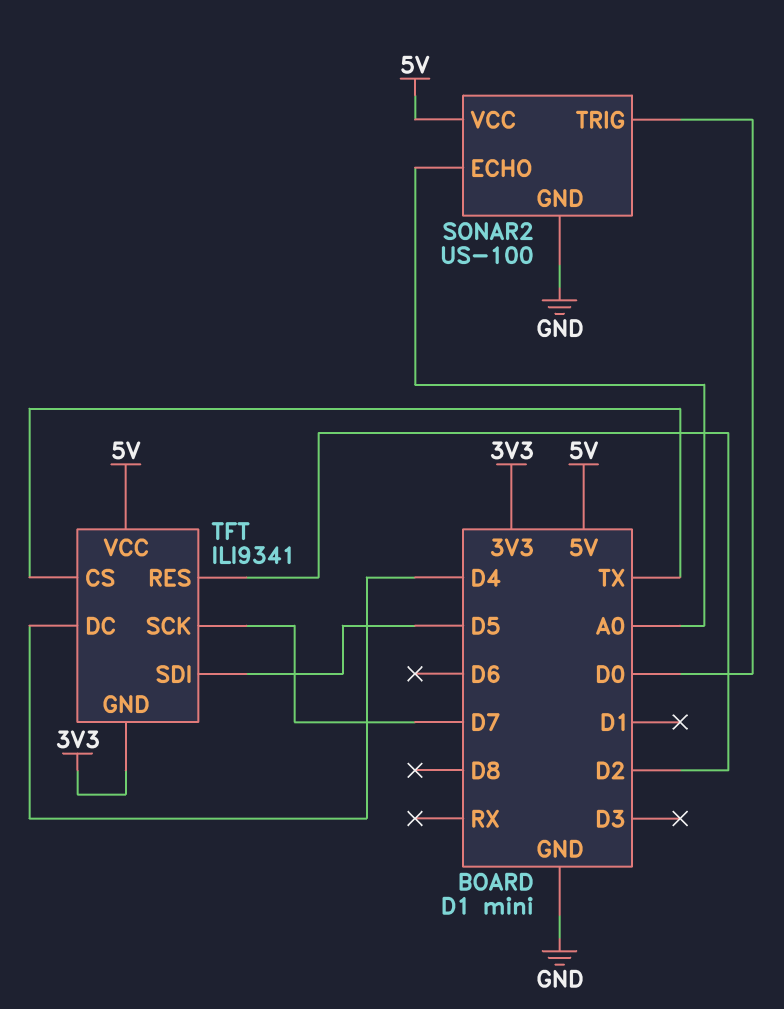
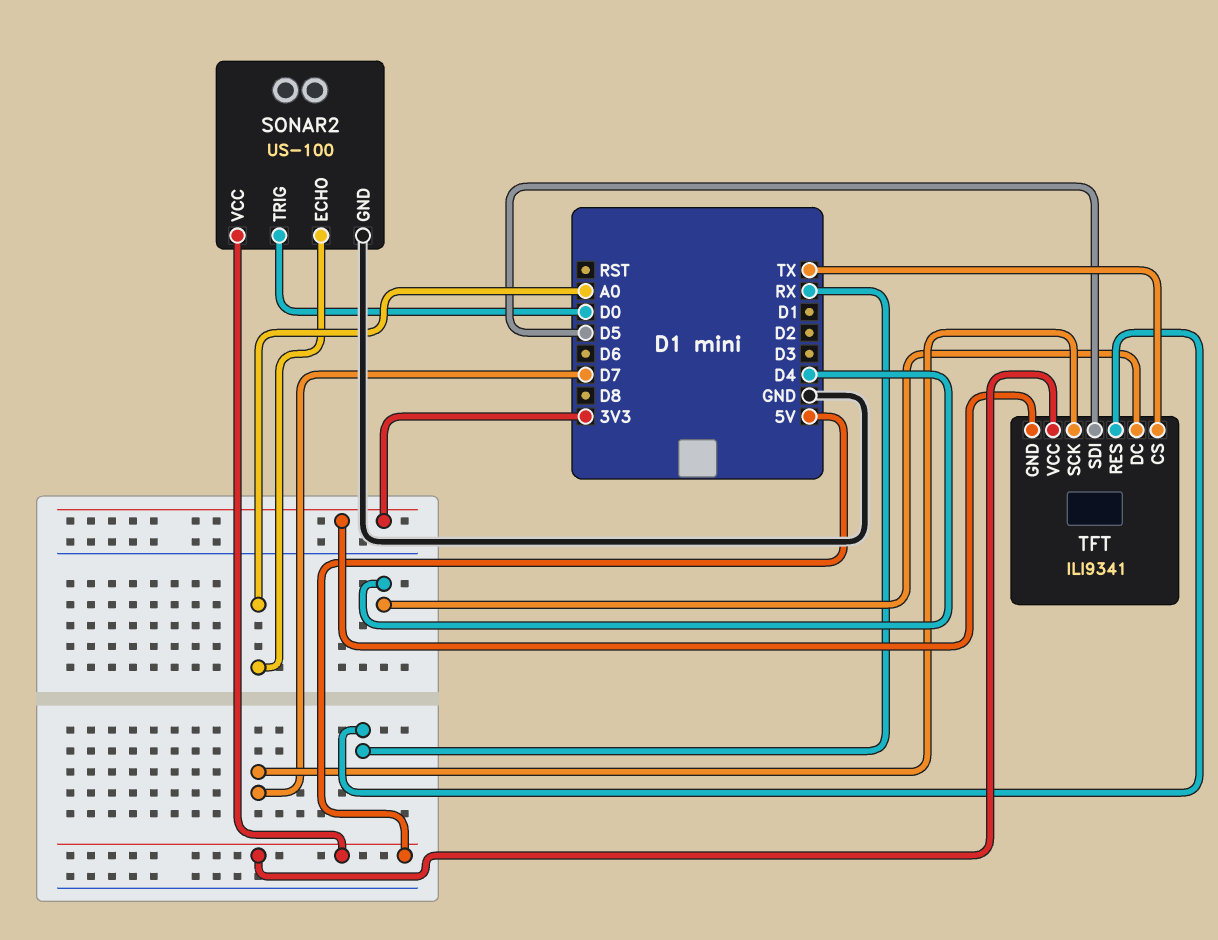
TFT pin RES: D2 -> RX

